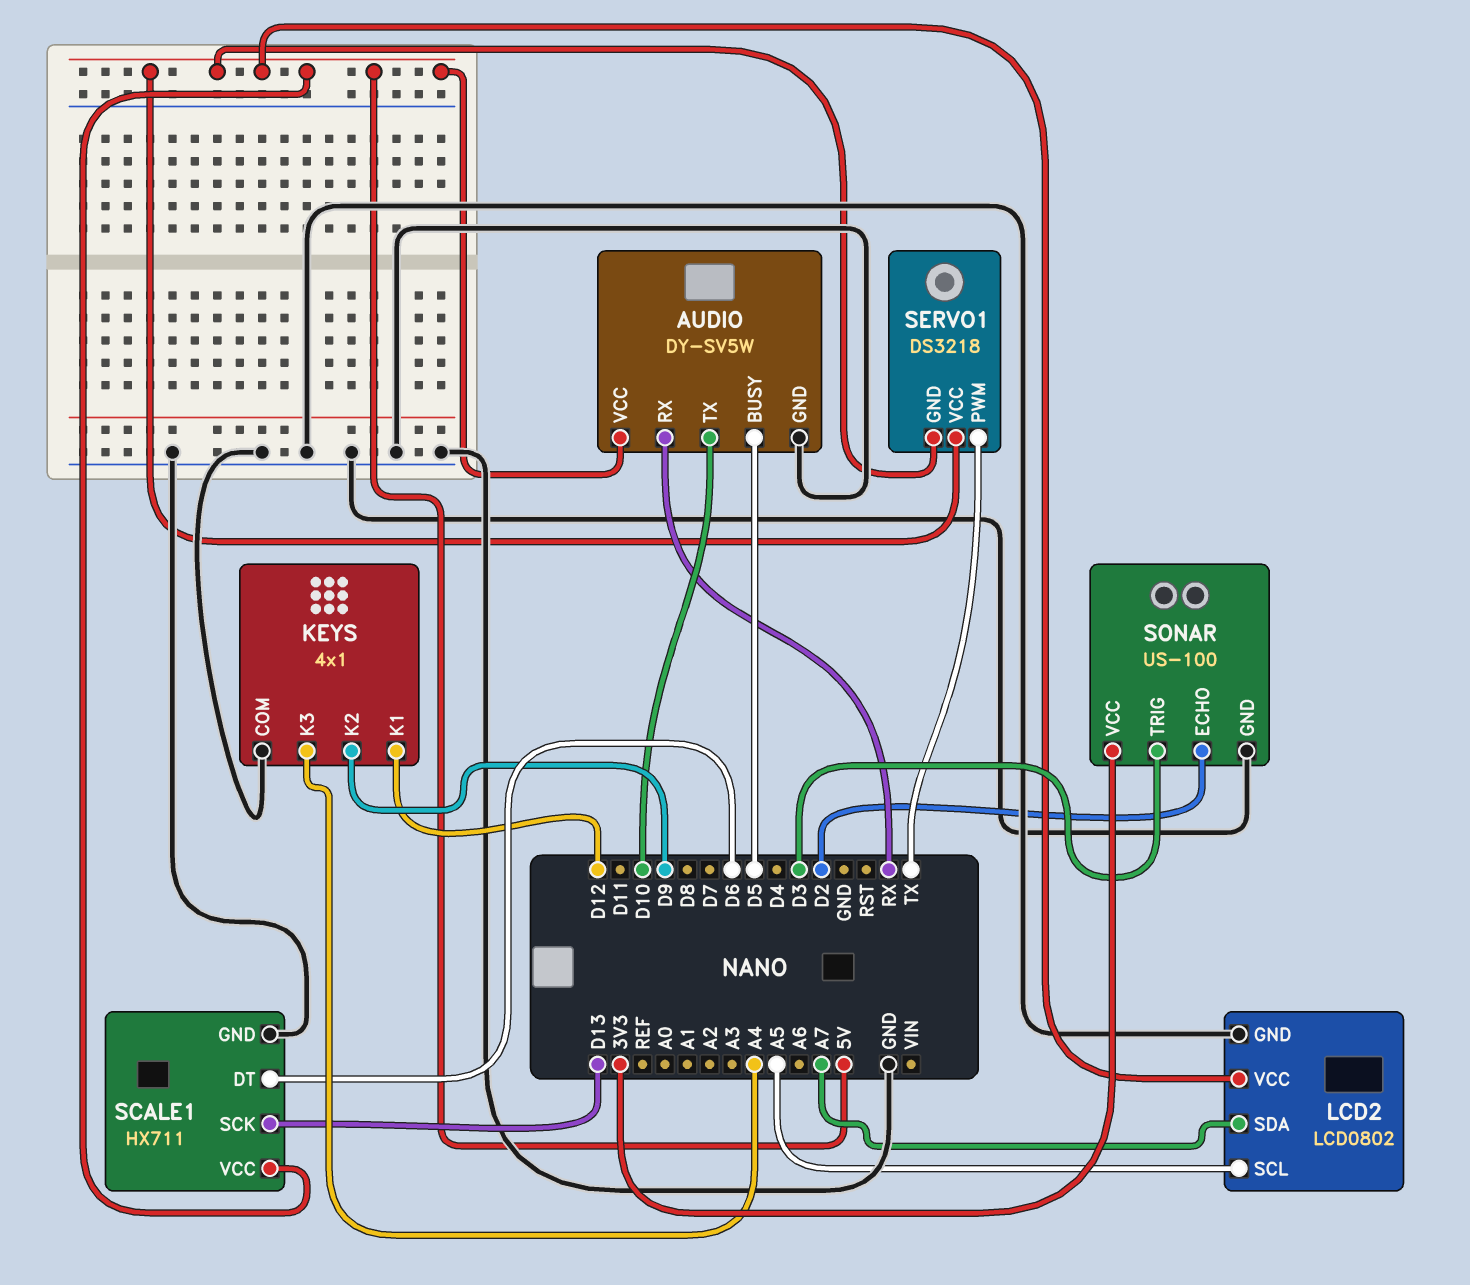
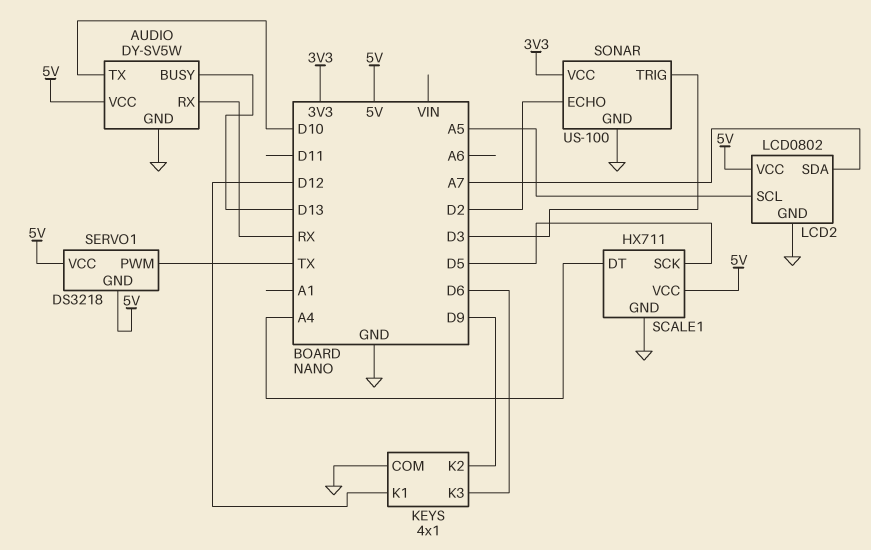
AUDIO pin BUSY: D5 -> D13
KEYS pin K3: A4 -> D6
SCALE1 pin DT: D6 -> A4
SCALE1 pin SCK: D13 -> D5

